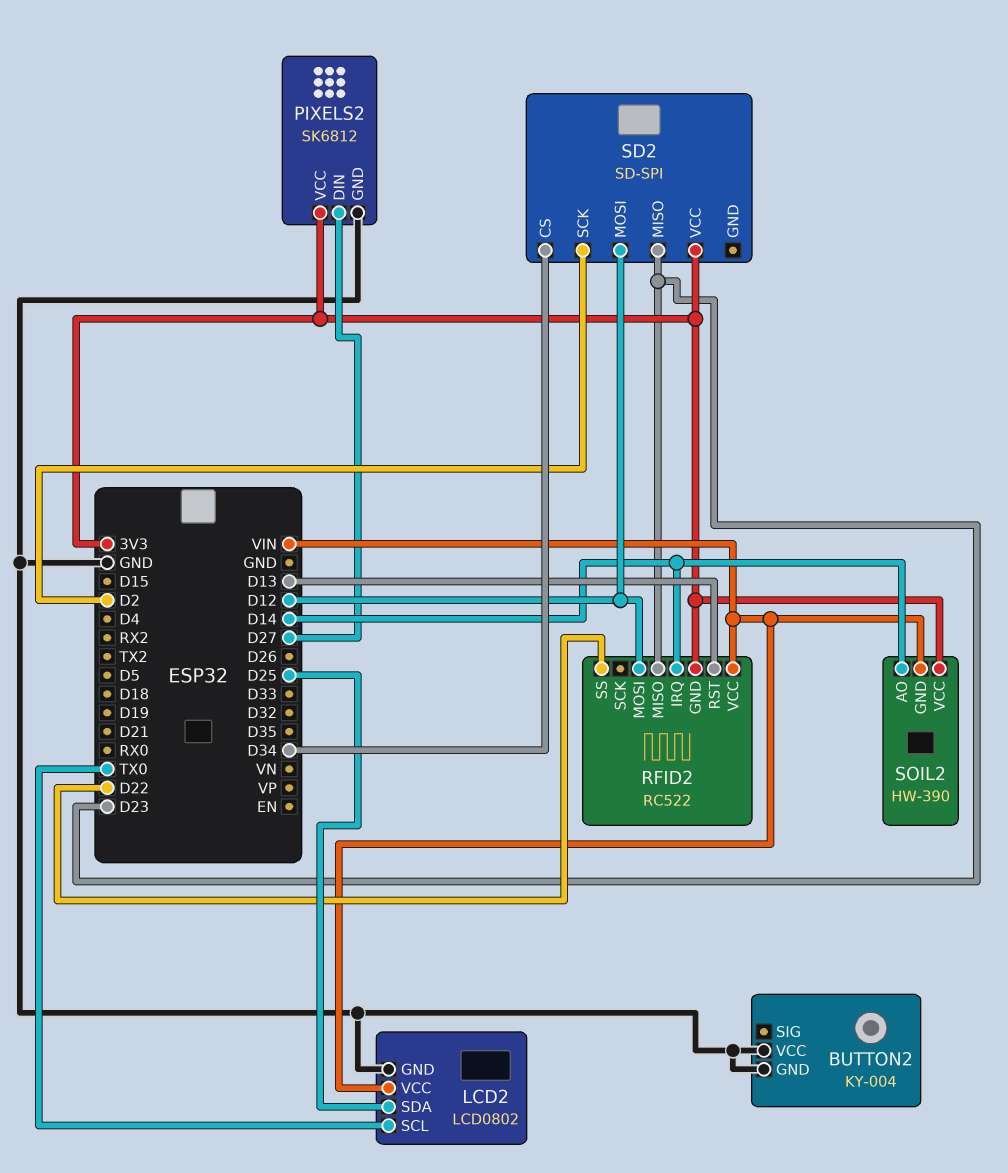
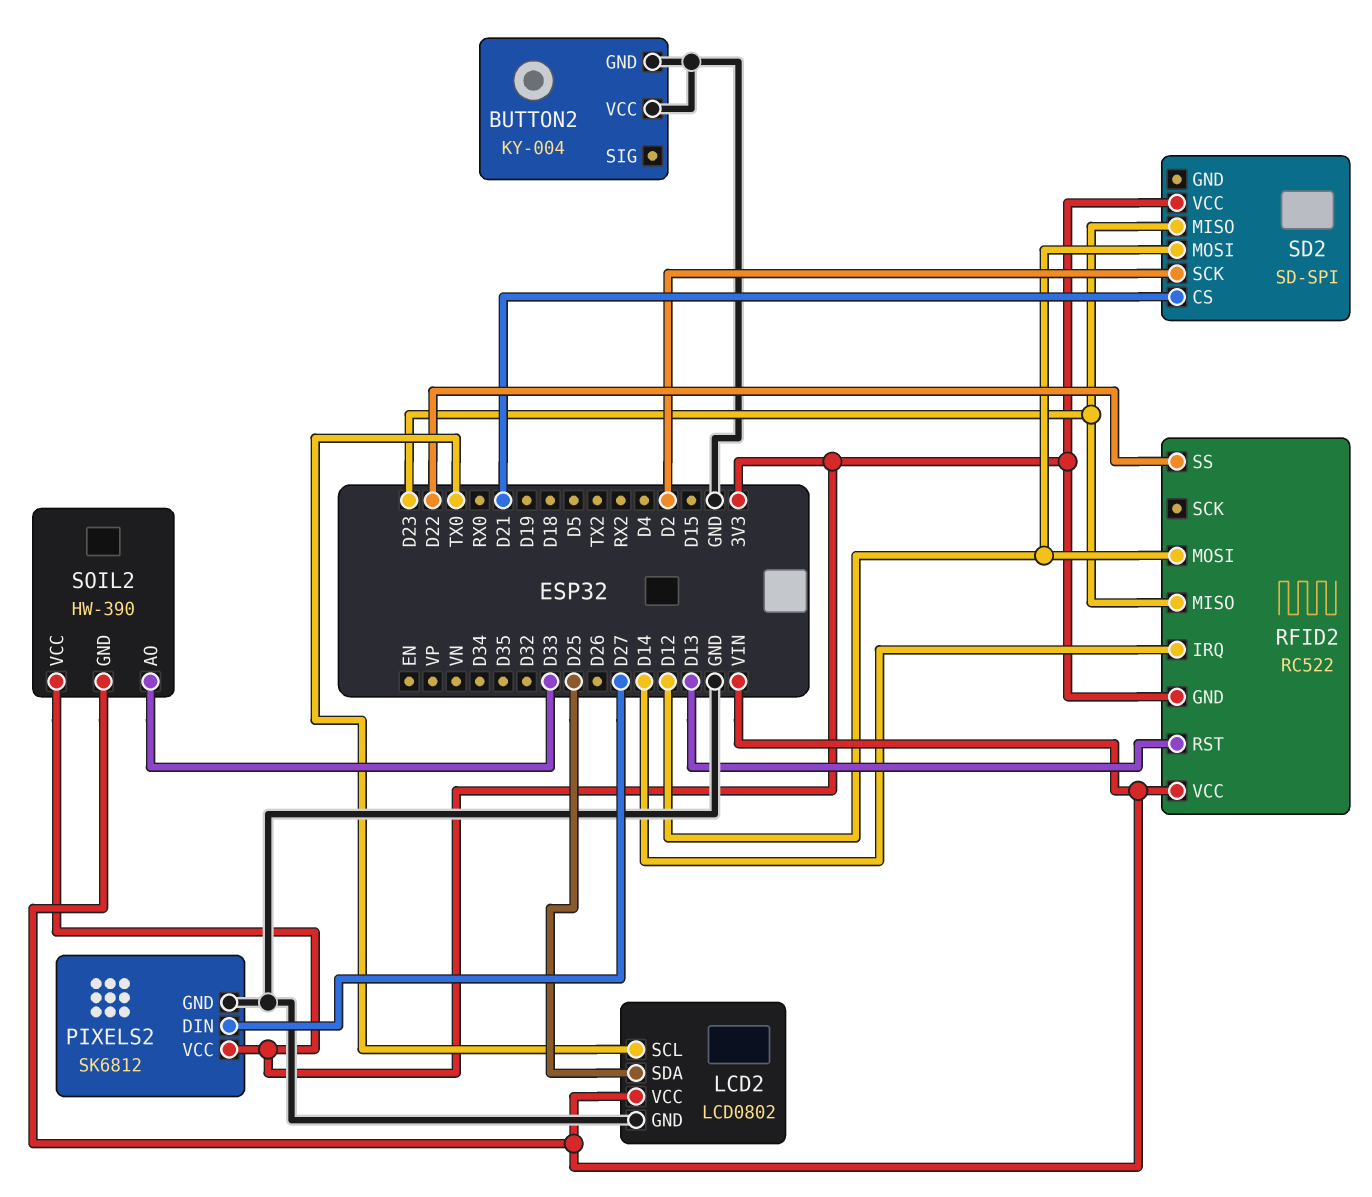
SD2 pin CS: D34 -> D21
SOIL2 pin AO: D14 -> D33

